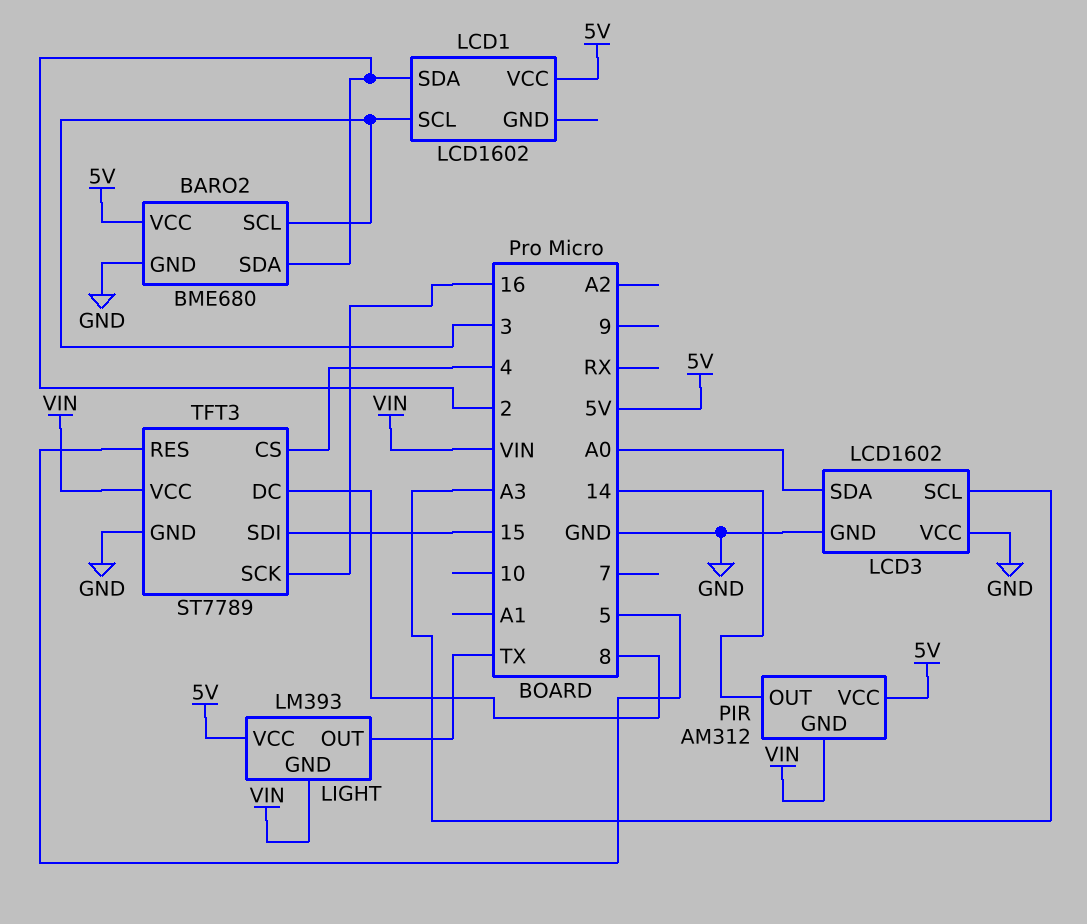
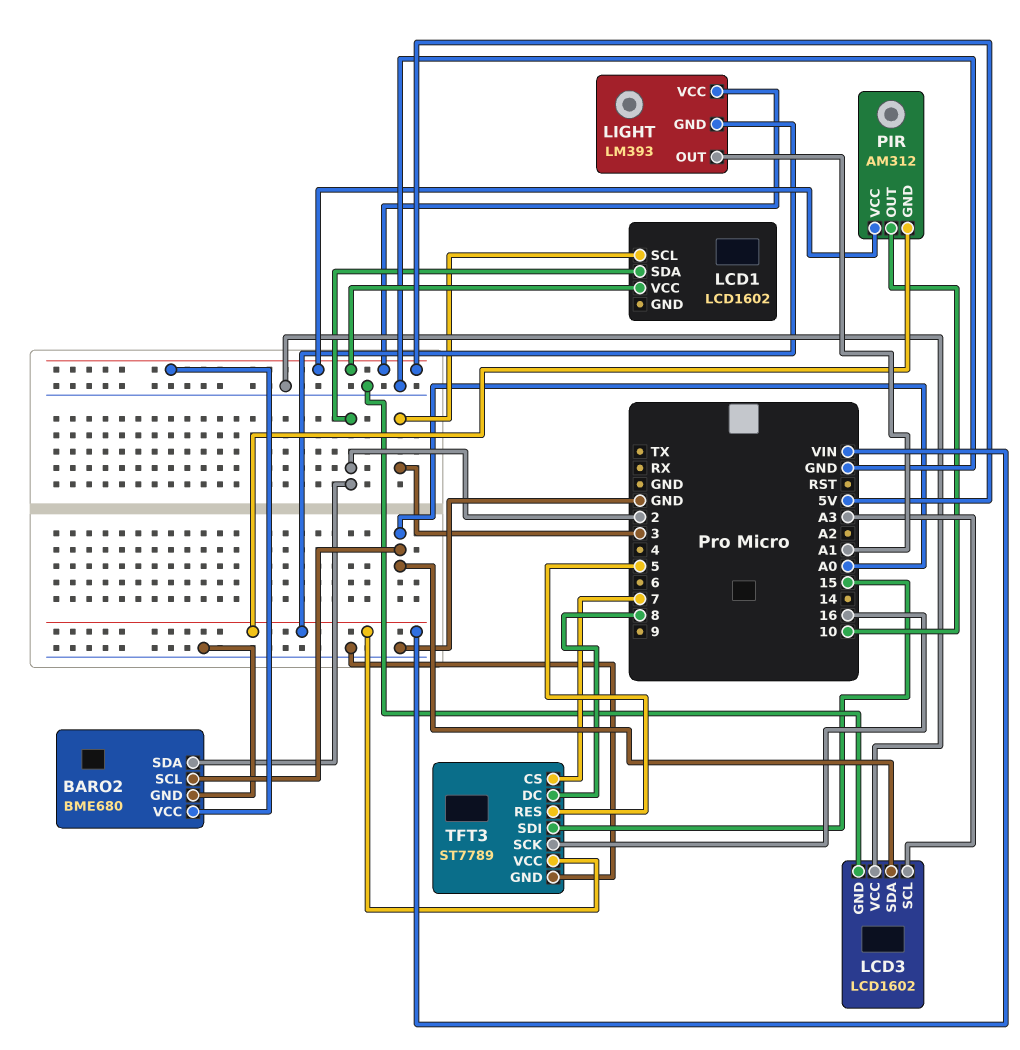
BARO2 pin SCL: 3 -> A0
LIGHT pin OUT: TX -> A1
PIR pin OUT: 14 -> 10
TFT3 pin CS: 4 -> 7

